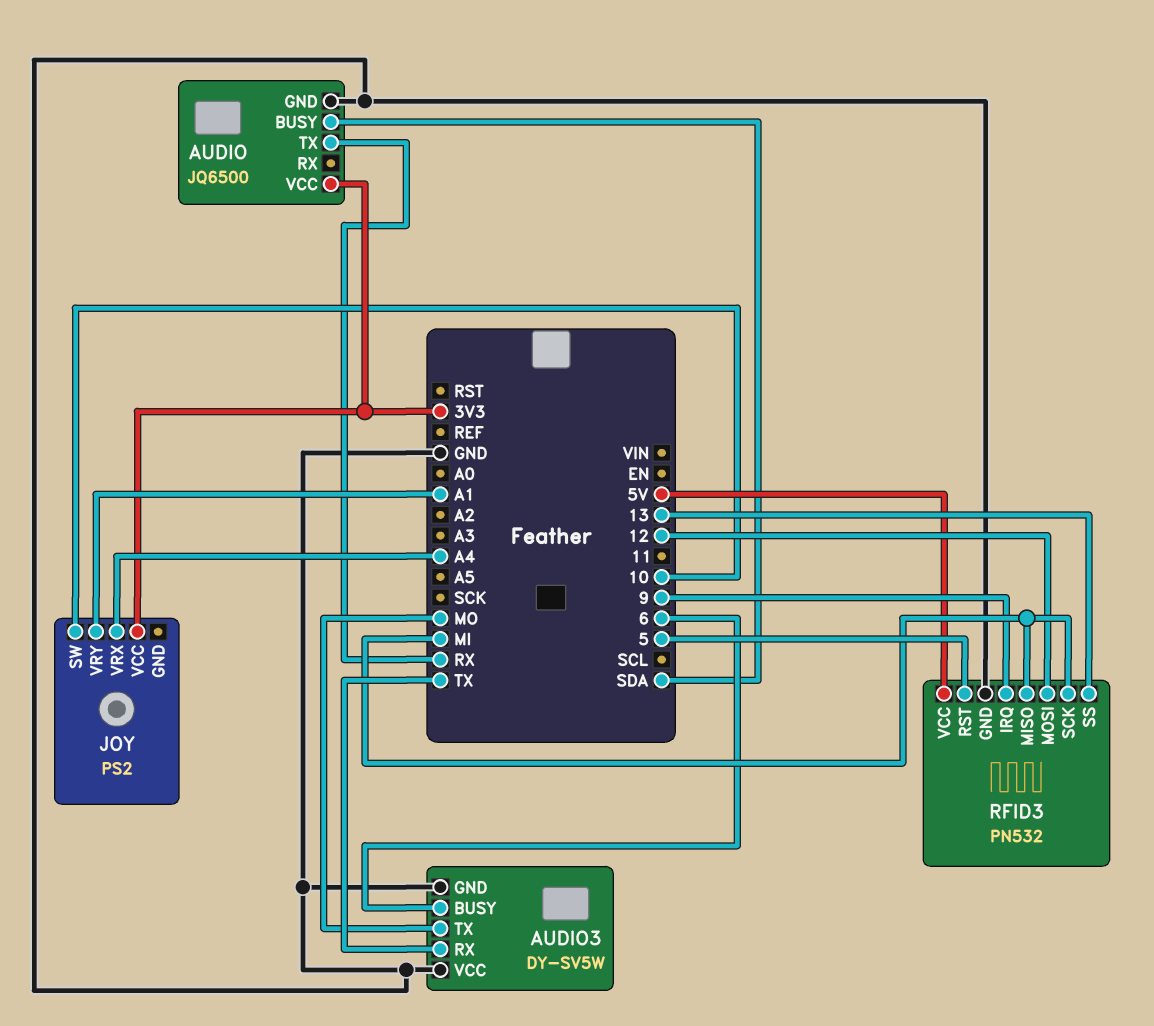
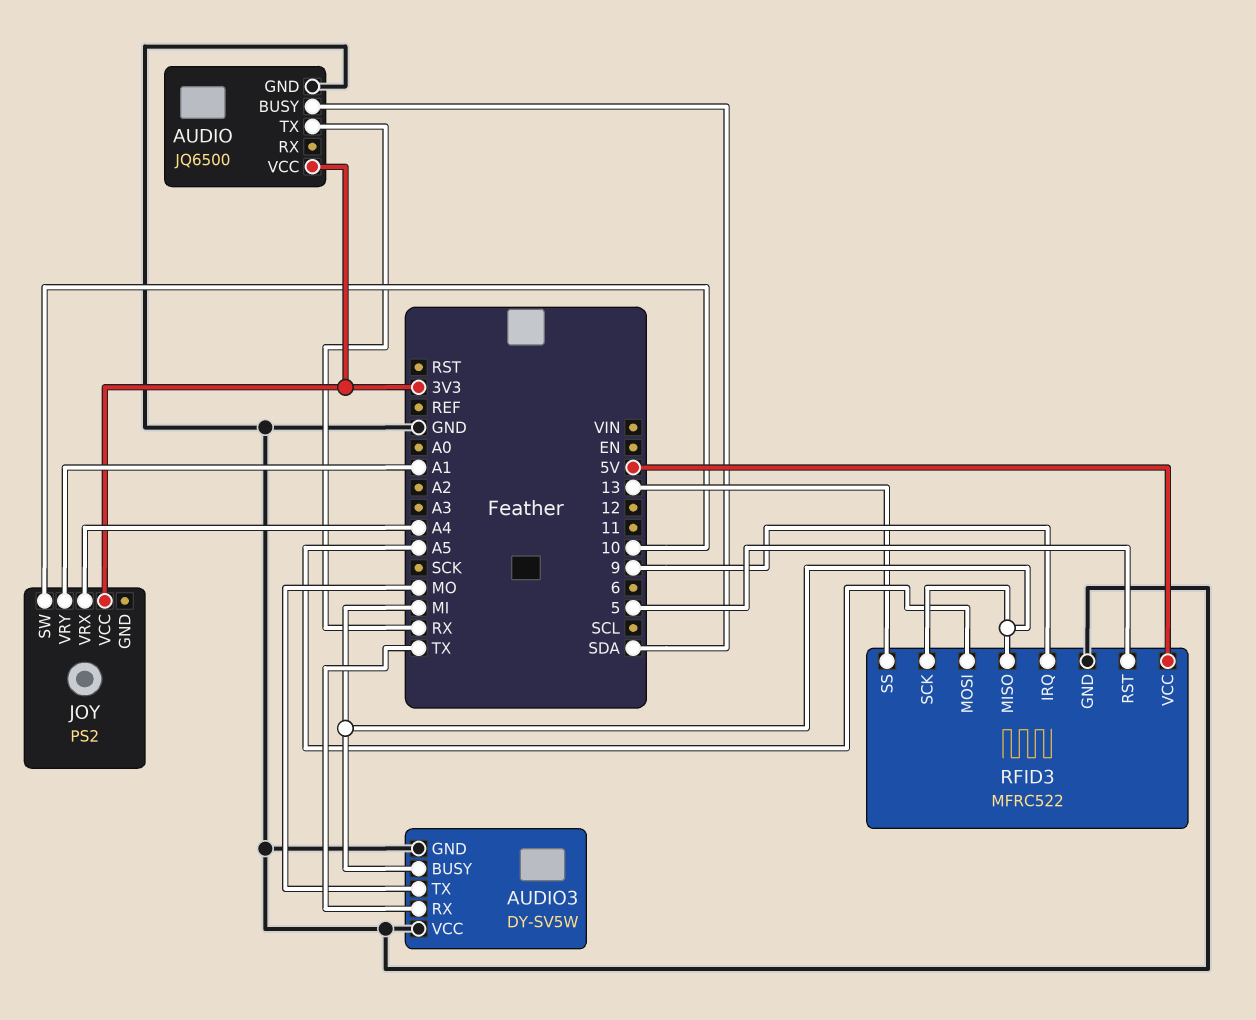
AUDIO3 pin BUSY: 6 -> MI
RFID3: PN532 -> MFRC522
RFID3 pin MOSI: 12 -> A5

